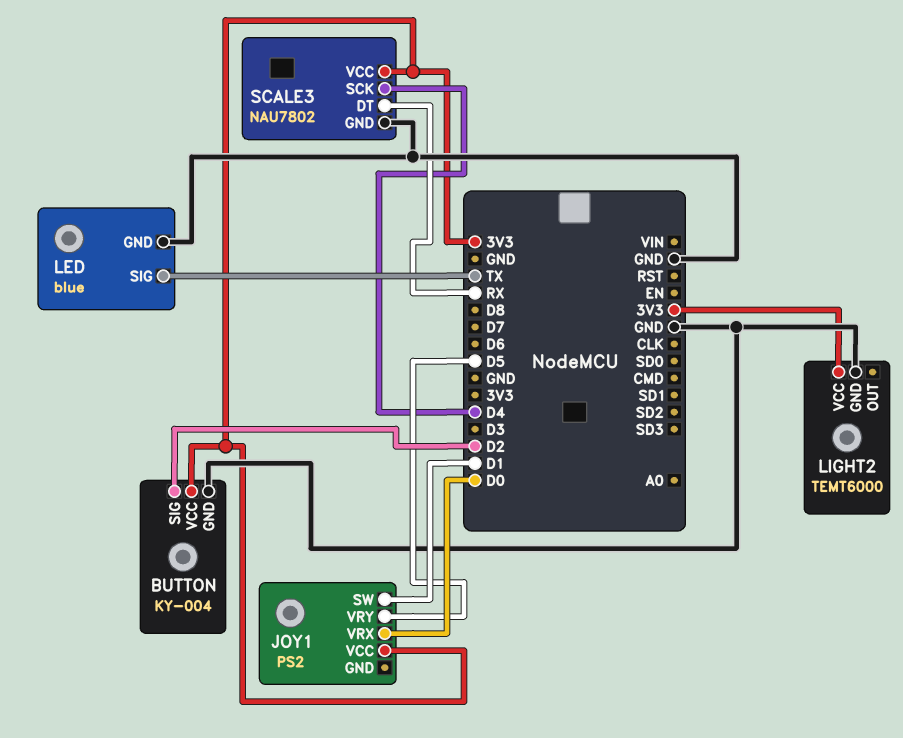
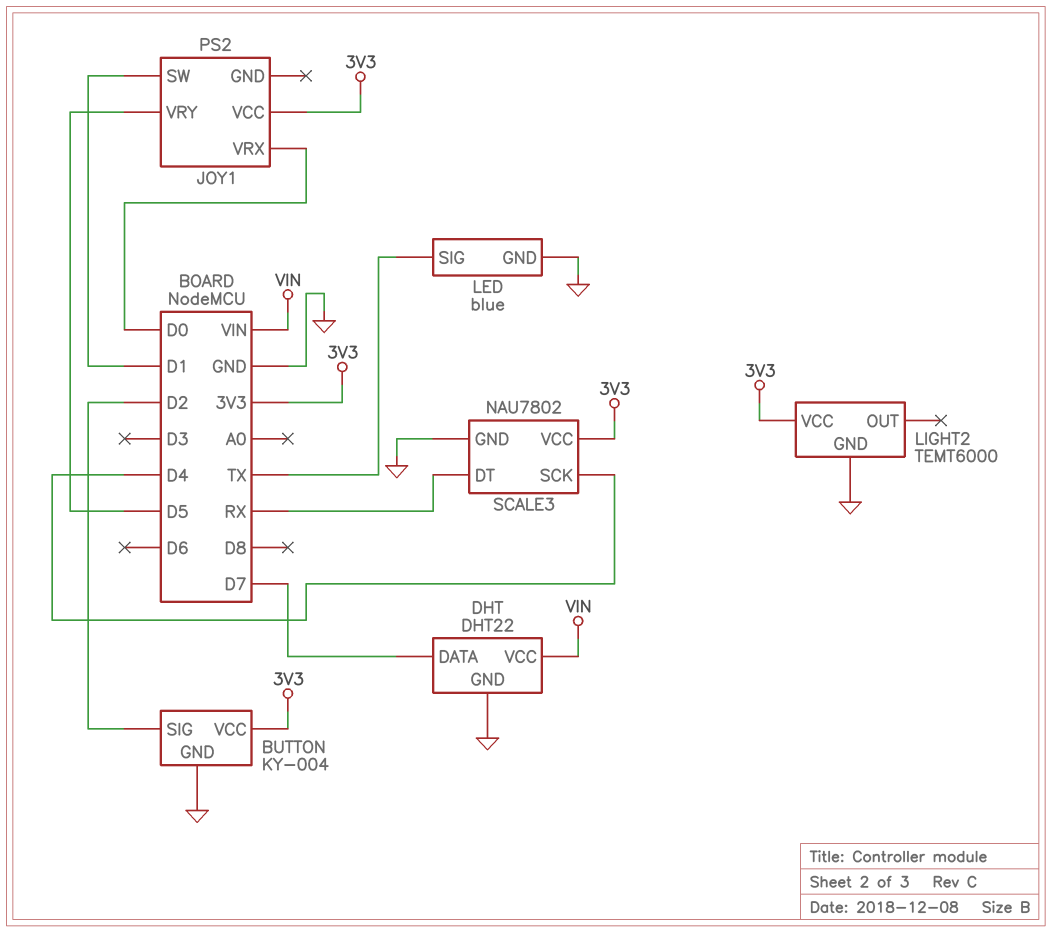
DHT: none -> DHT22
DHT pin DATA: none -> D7
DHT pin GND: none -> GND
DHT pin VCC: none -> VIN

